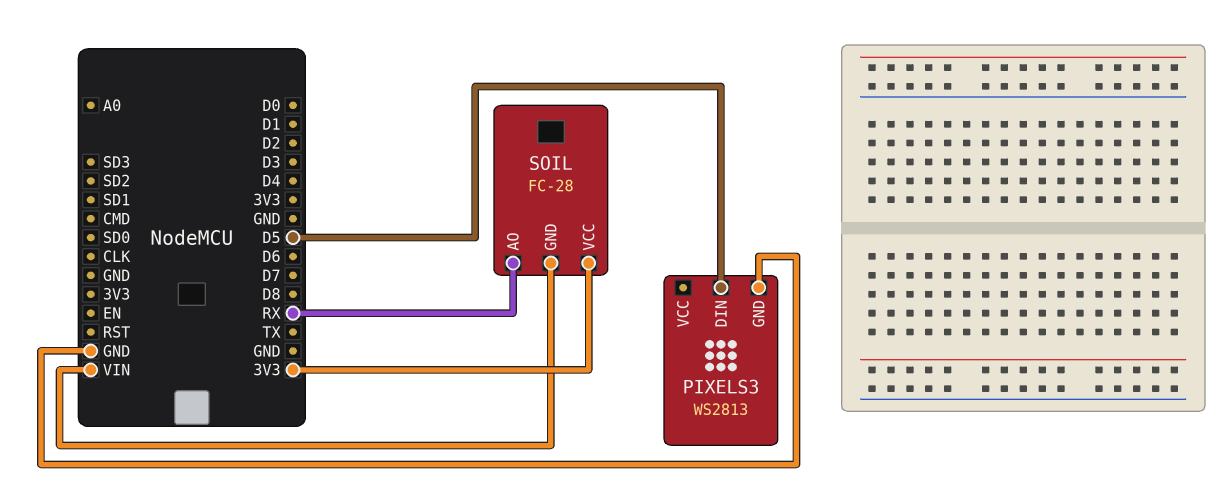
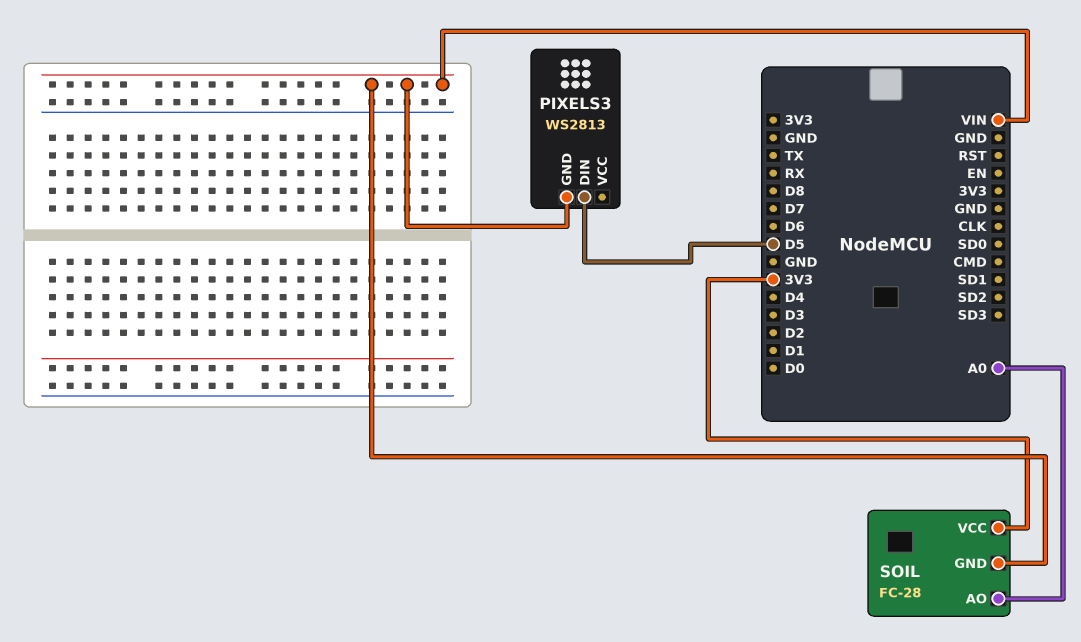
PIXELS3 pin GND: GND -> VIN
SOIL pin AO: RX -> A0

